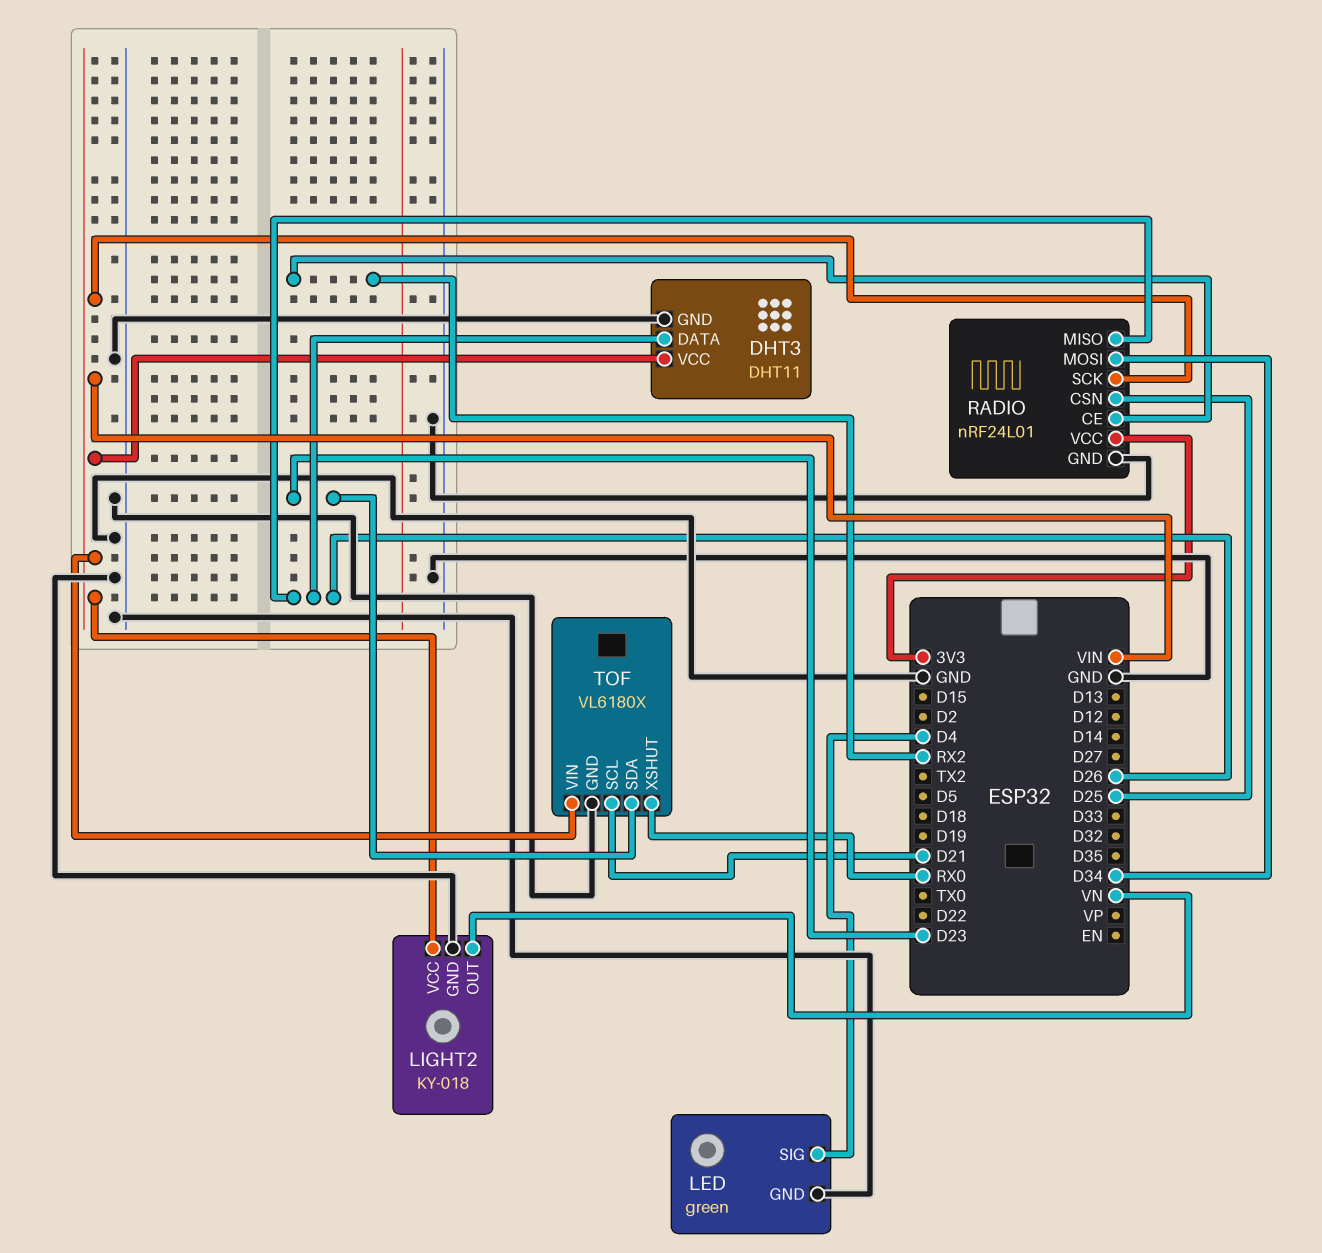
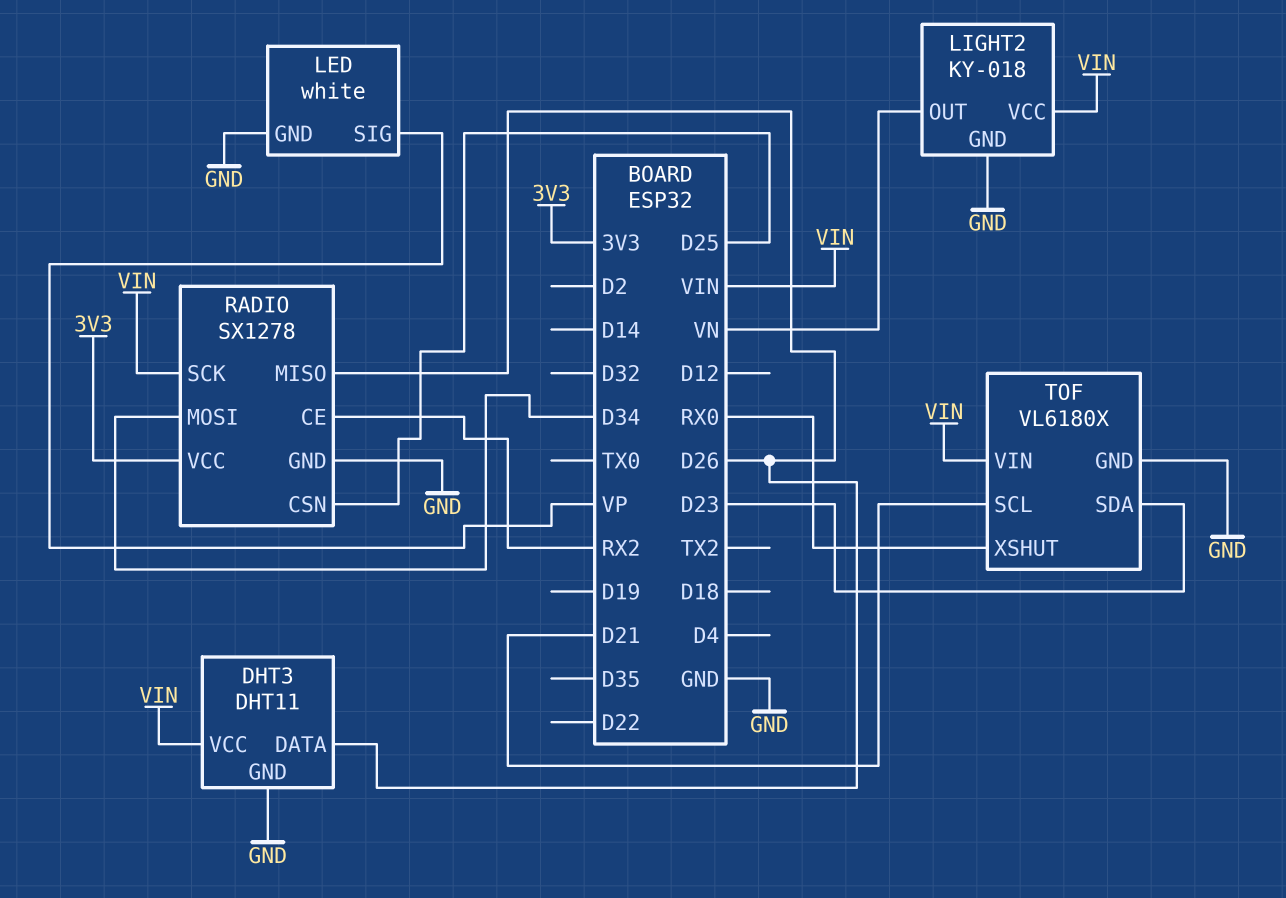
LED: green -> white
LED pin SIG: D4 -> VP
RADIO: nRF24L01 -> SX1278

